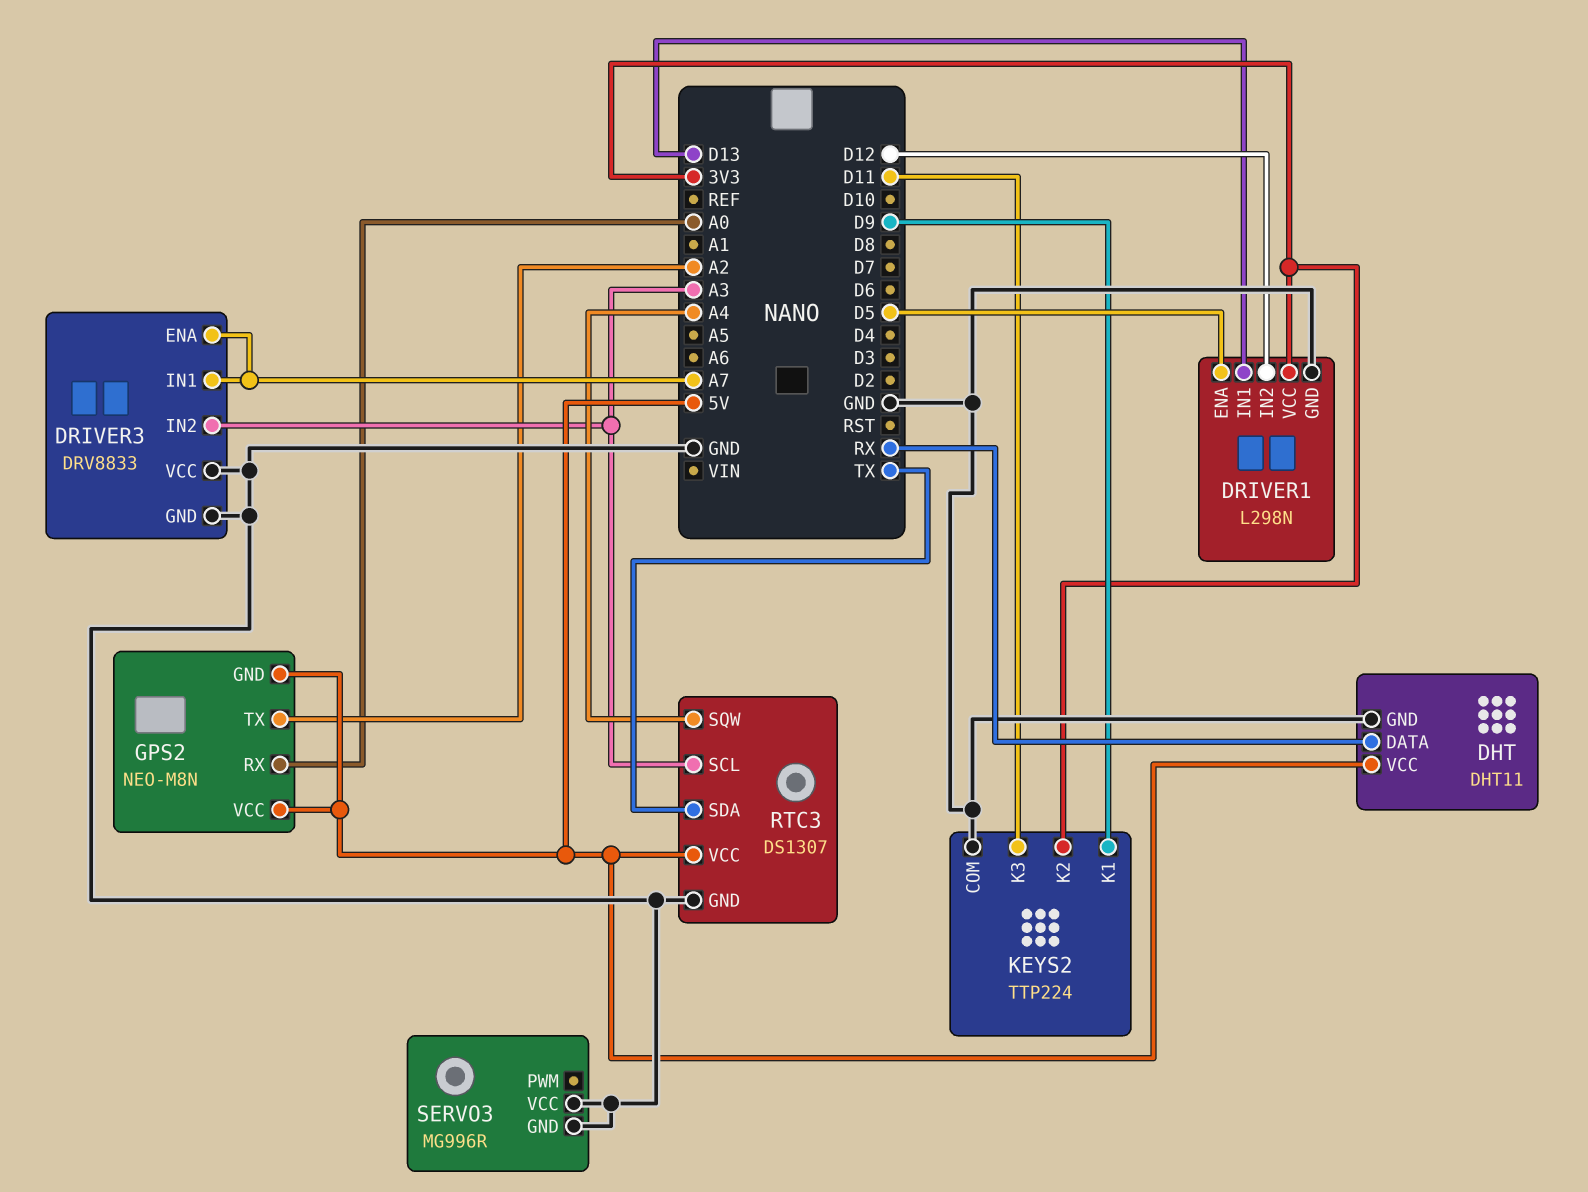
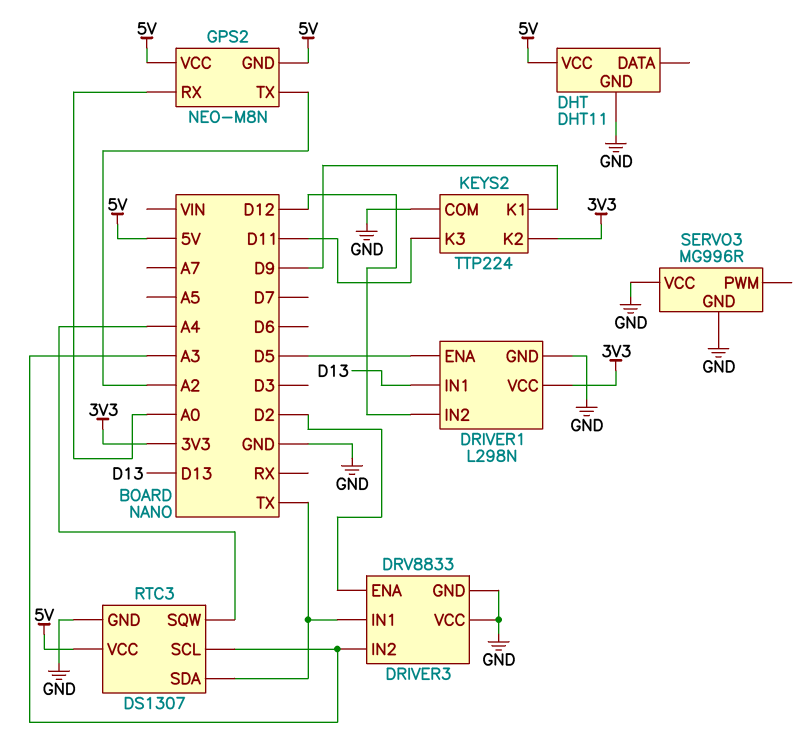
DHT pin DATA: RX -> none
DRIVER3 pin ENA: A7 -> D2
DRIVER3 pin IN1: A7 -> TX

